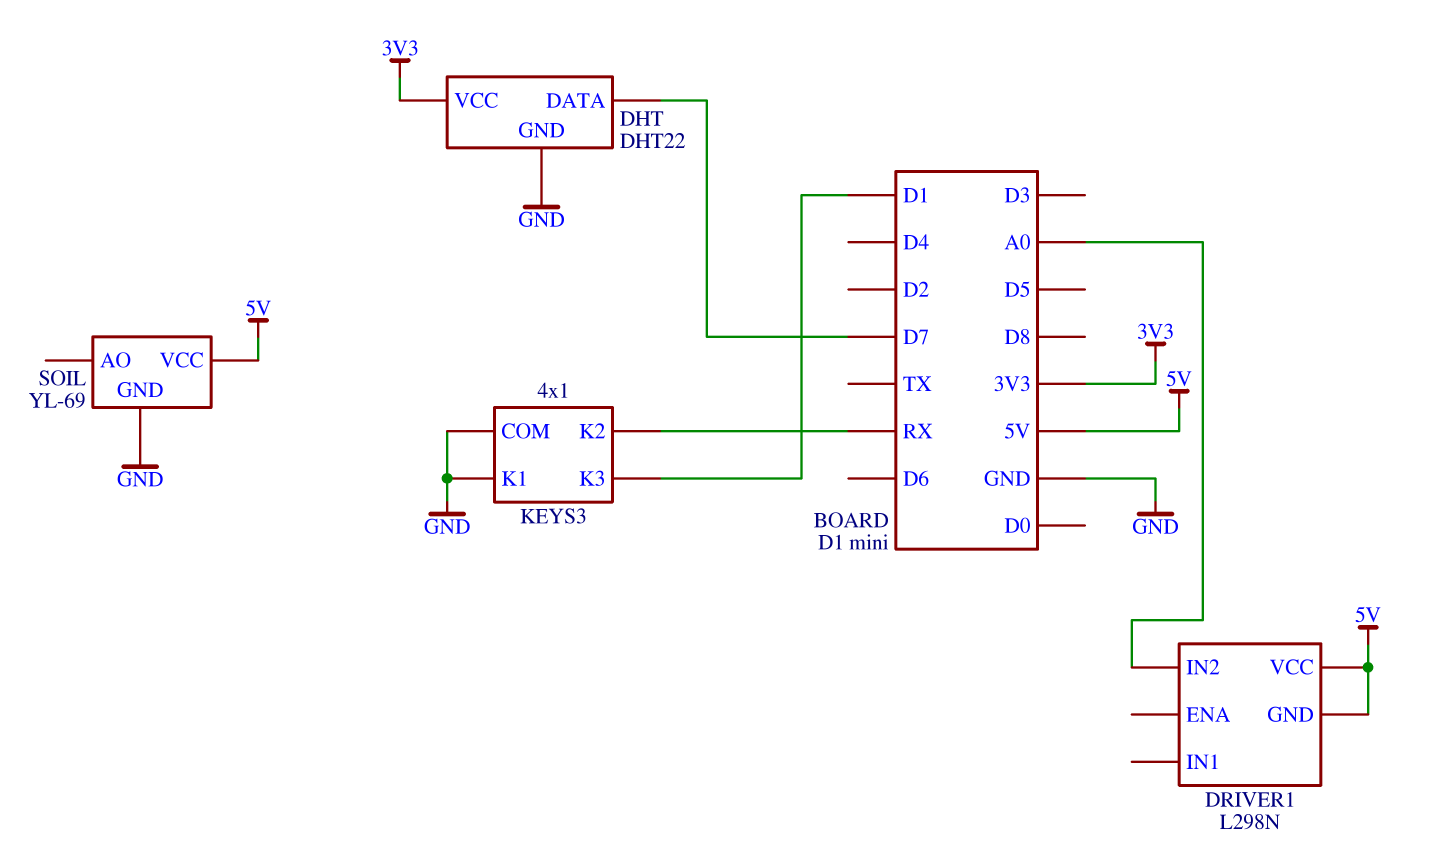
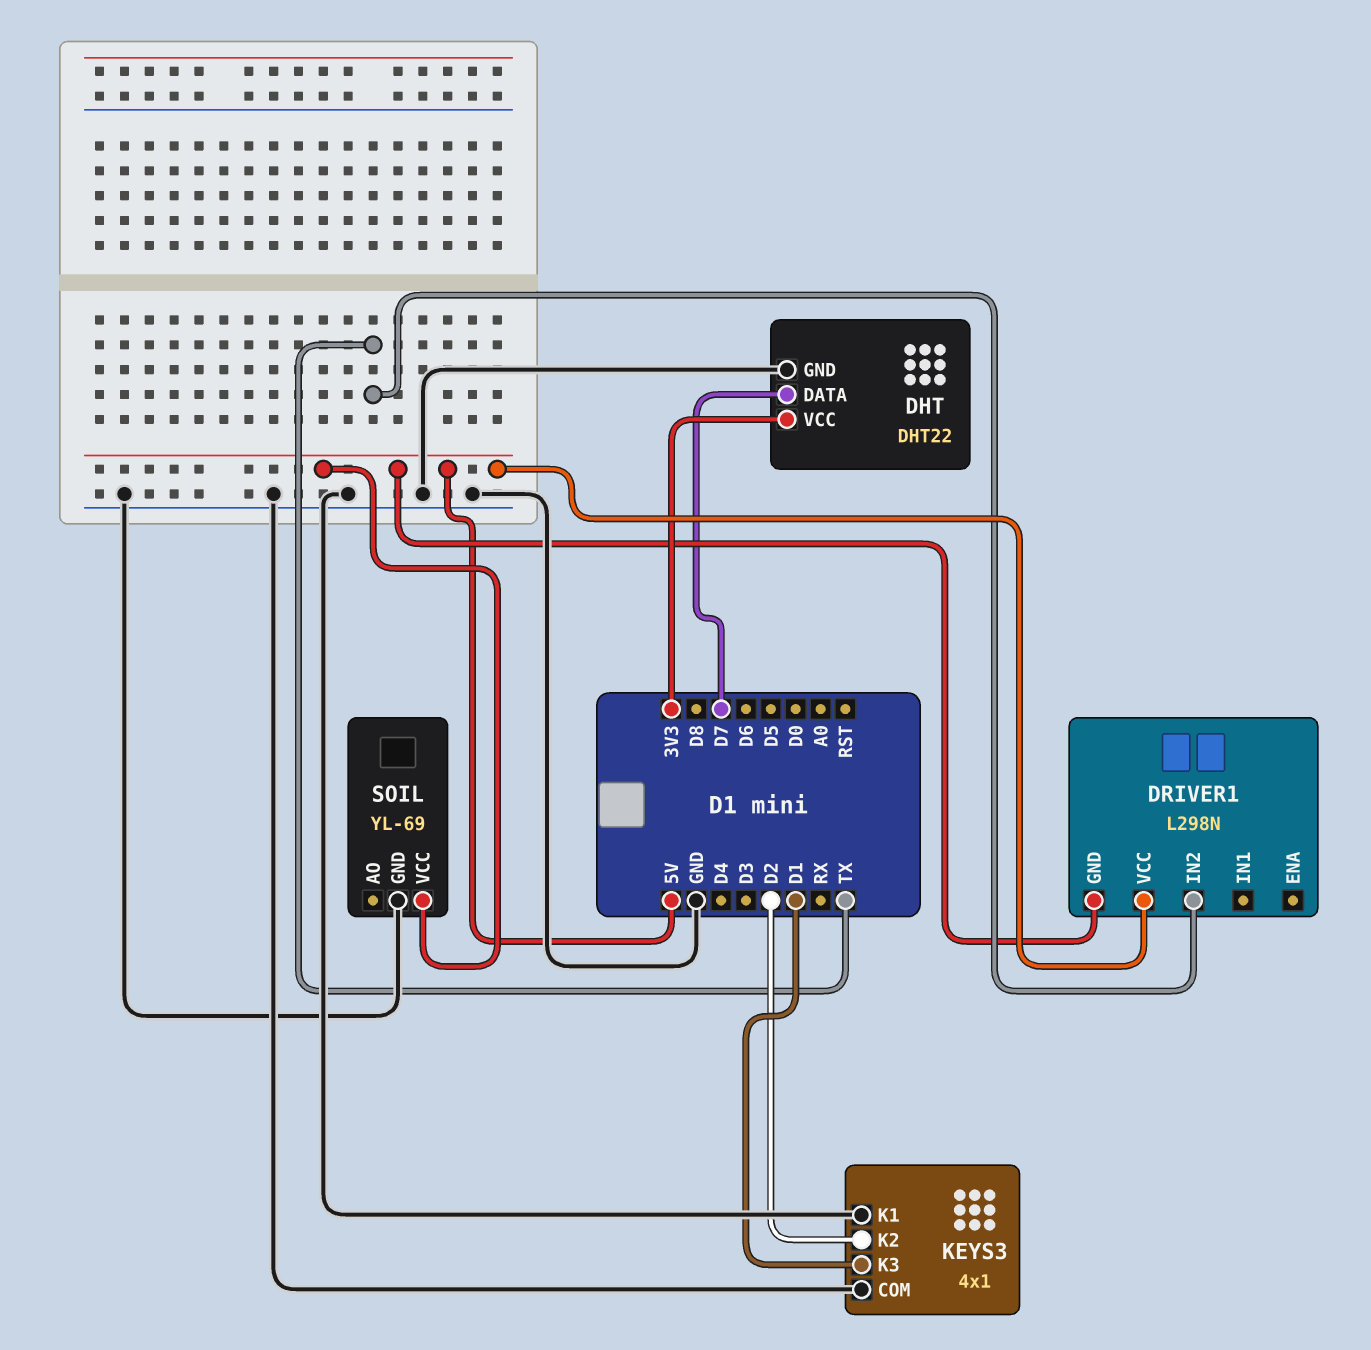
DRIVER1 pin IN2: A0 -> TX
KEYS3 pin K2: RX -> D2

